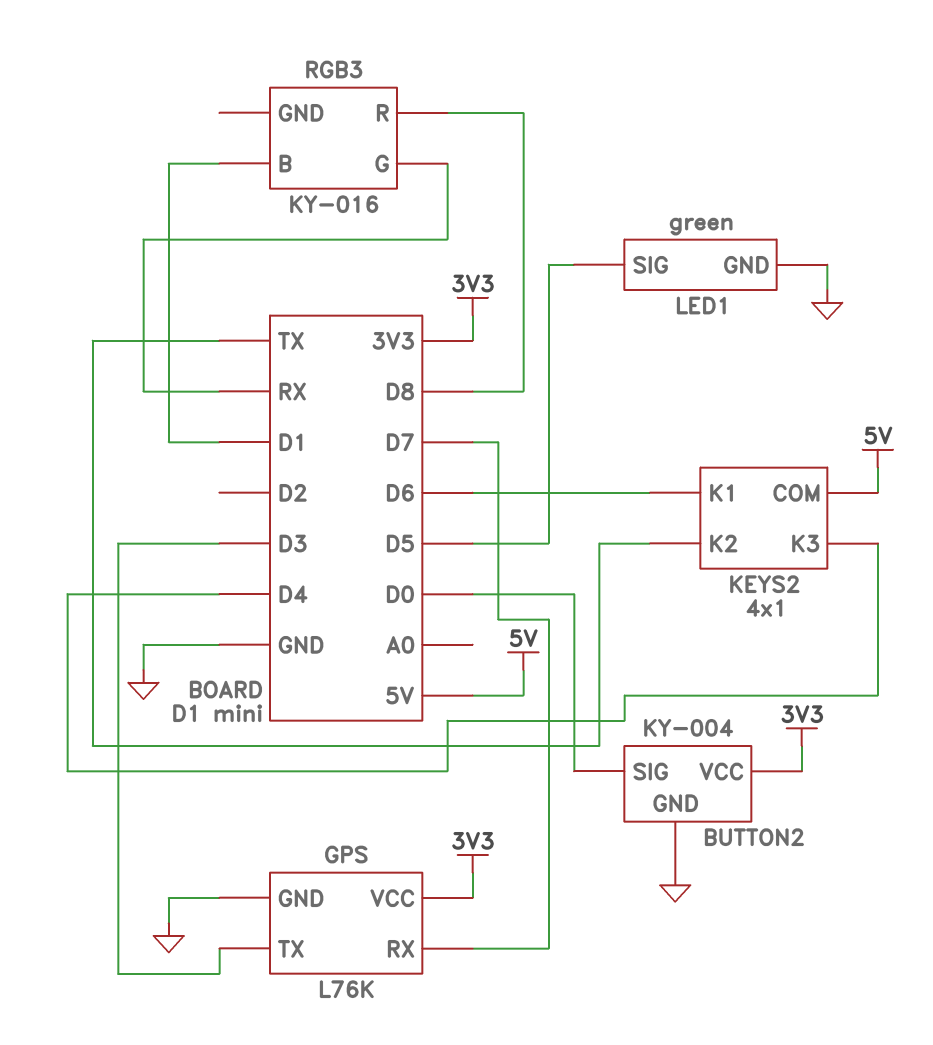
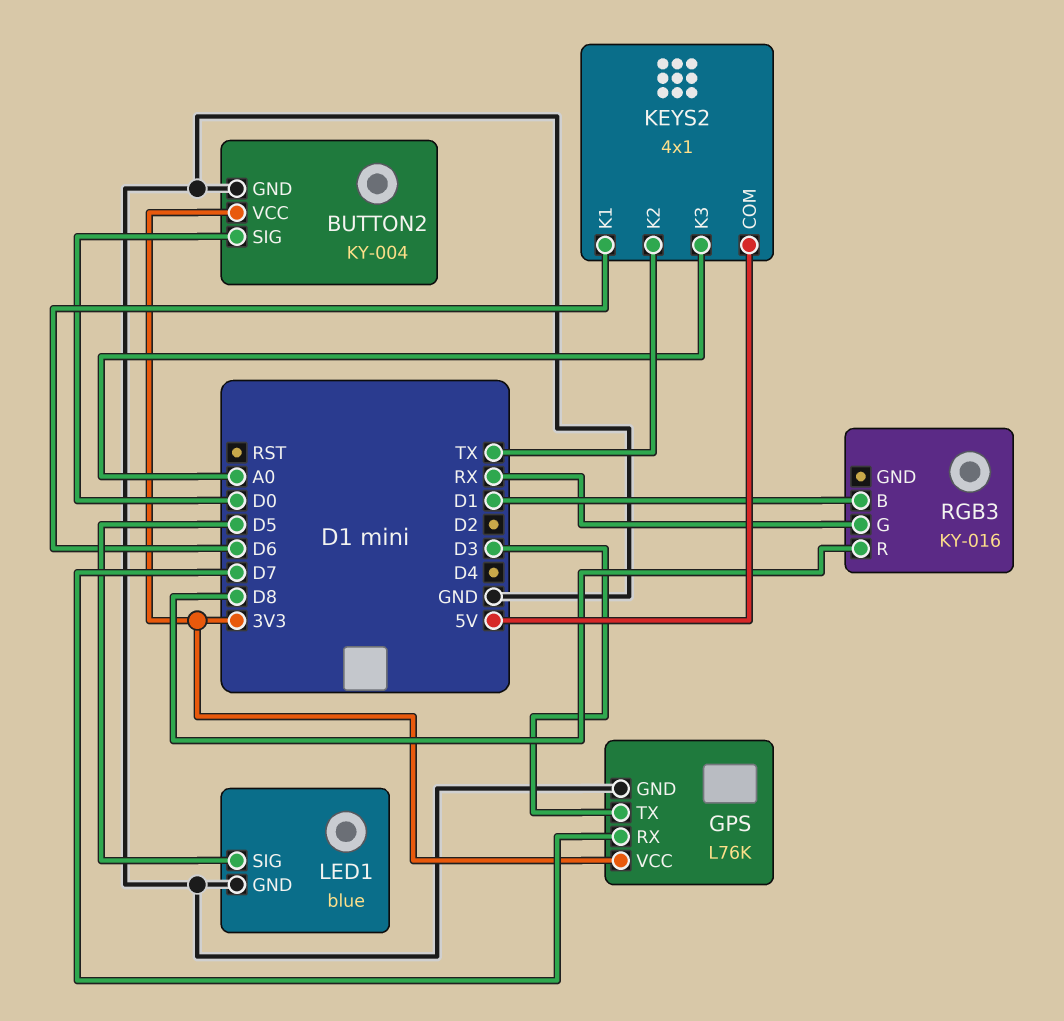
KEYS2 pin K3: D4 -> A0
LED1: green -> blue

